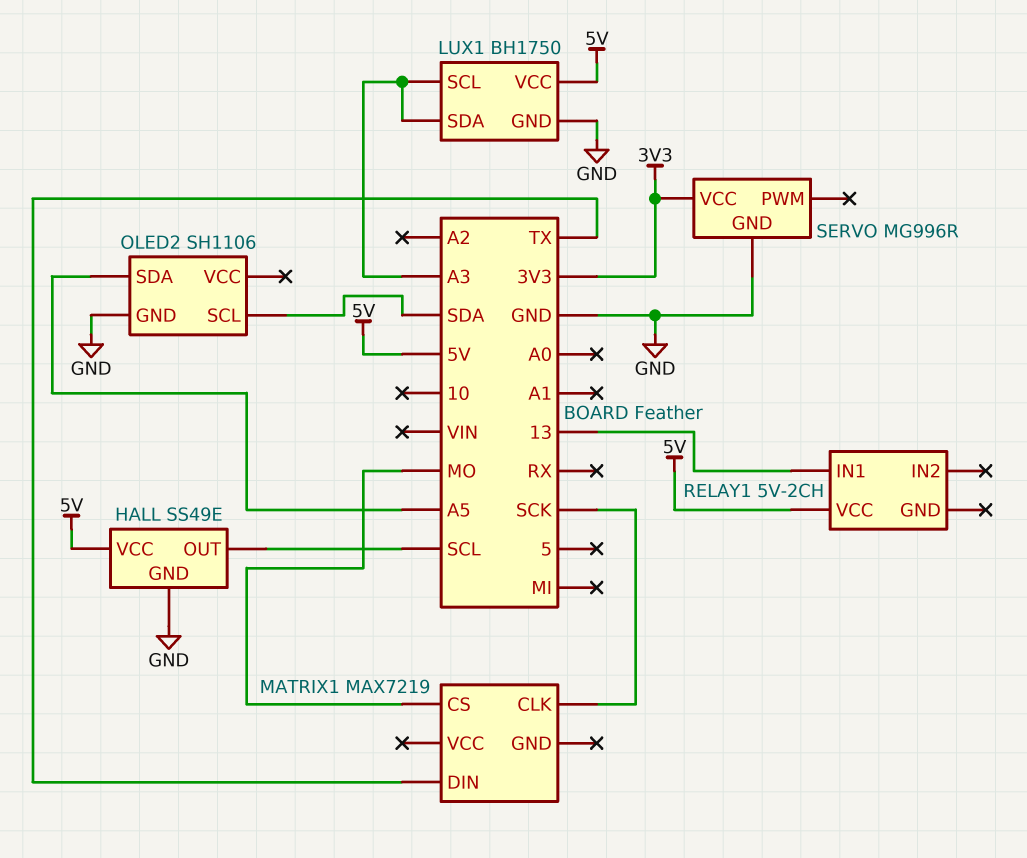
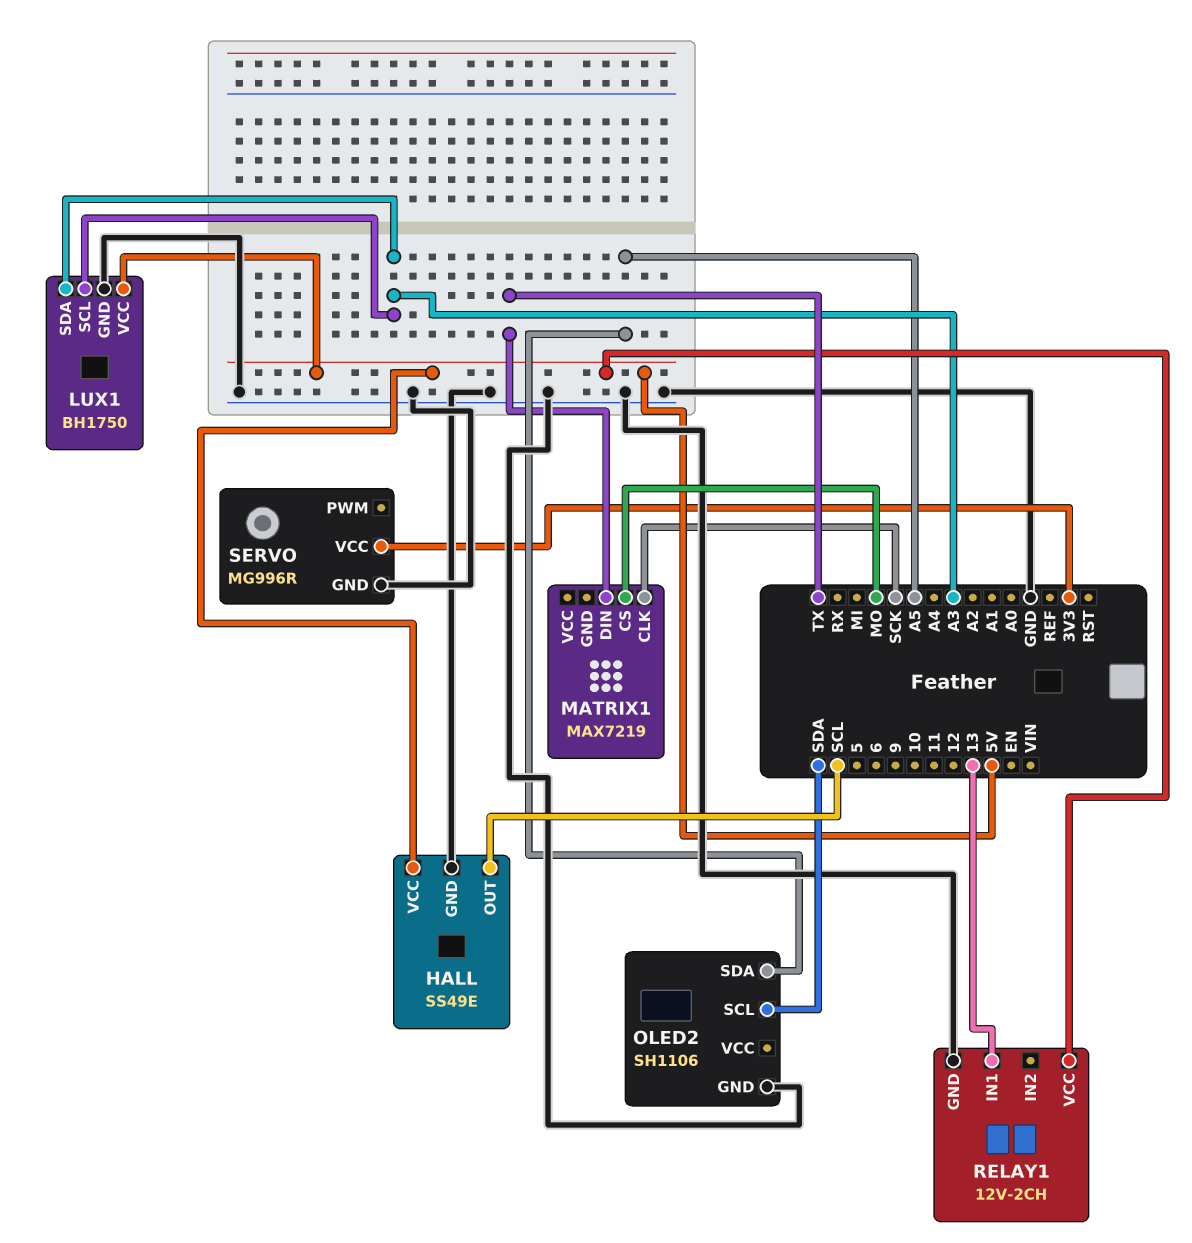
RELAY1: 5V-2CH -> 12V-2CH
RELAY1 pin GND: none -> GND

